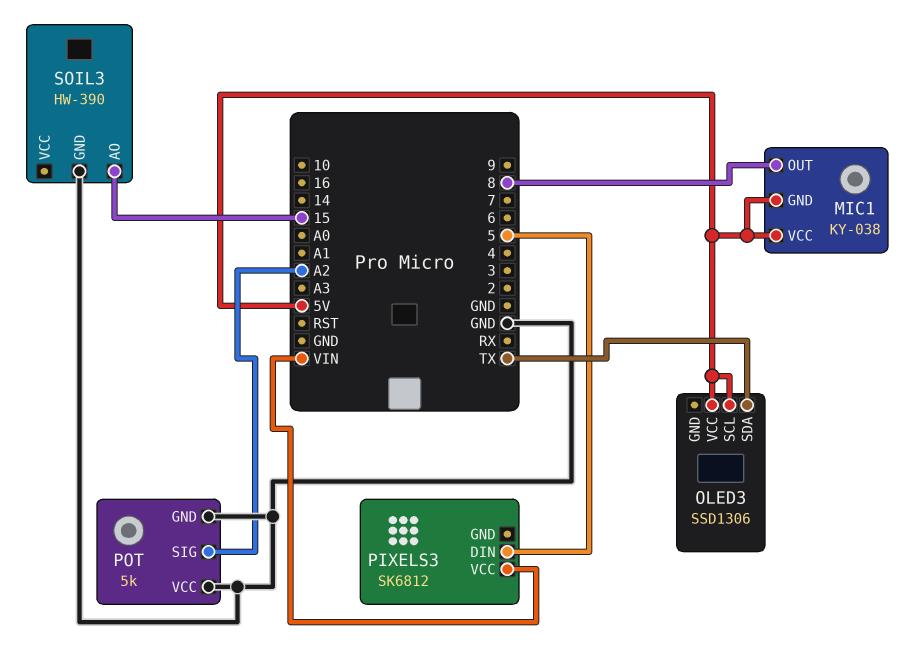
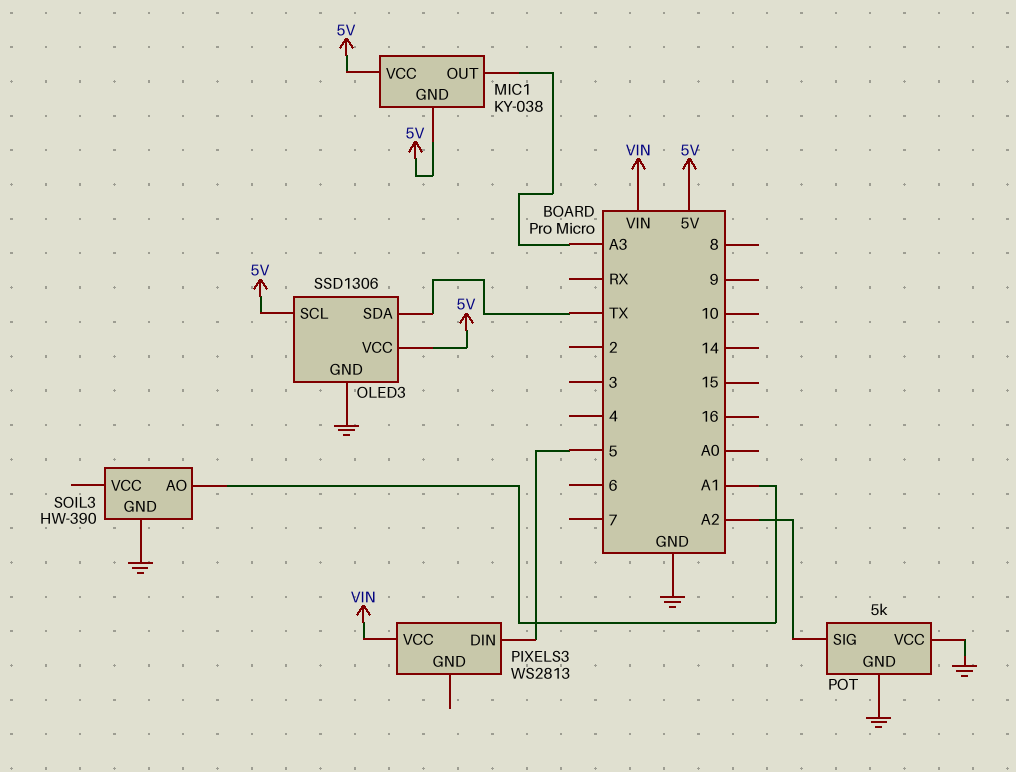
MIC1 pin OUT: 8 -> A3
OLED3 pin GND: none -> GND
PIXELS3: SK6812 -> WS2813
SOIL3 pin AO: 15 -> A1

